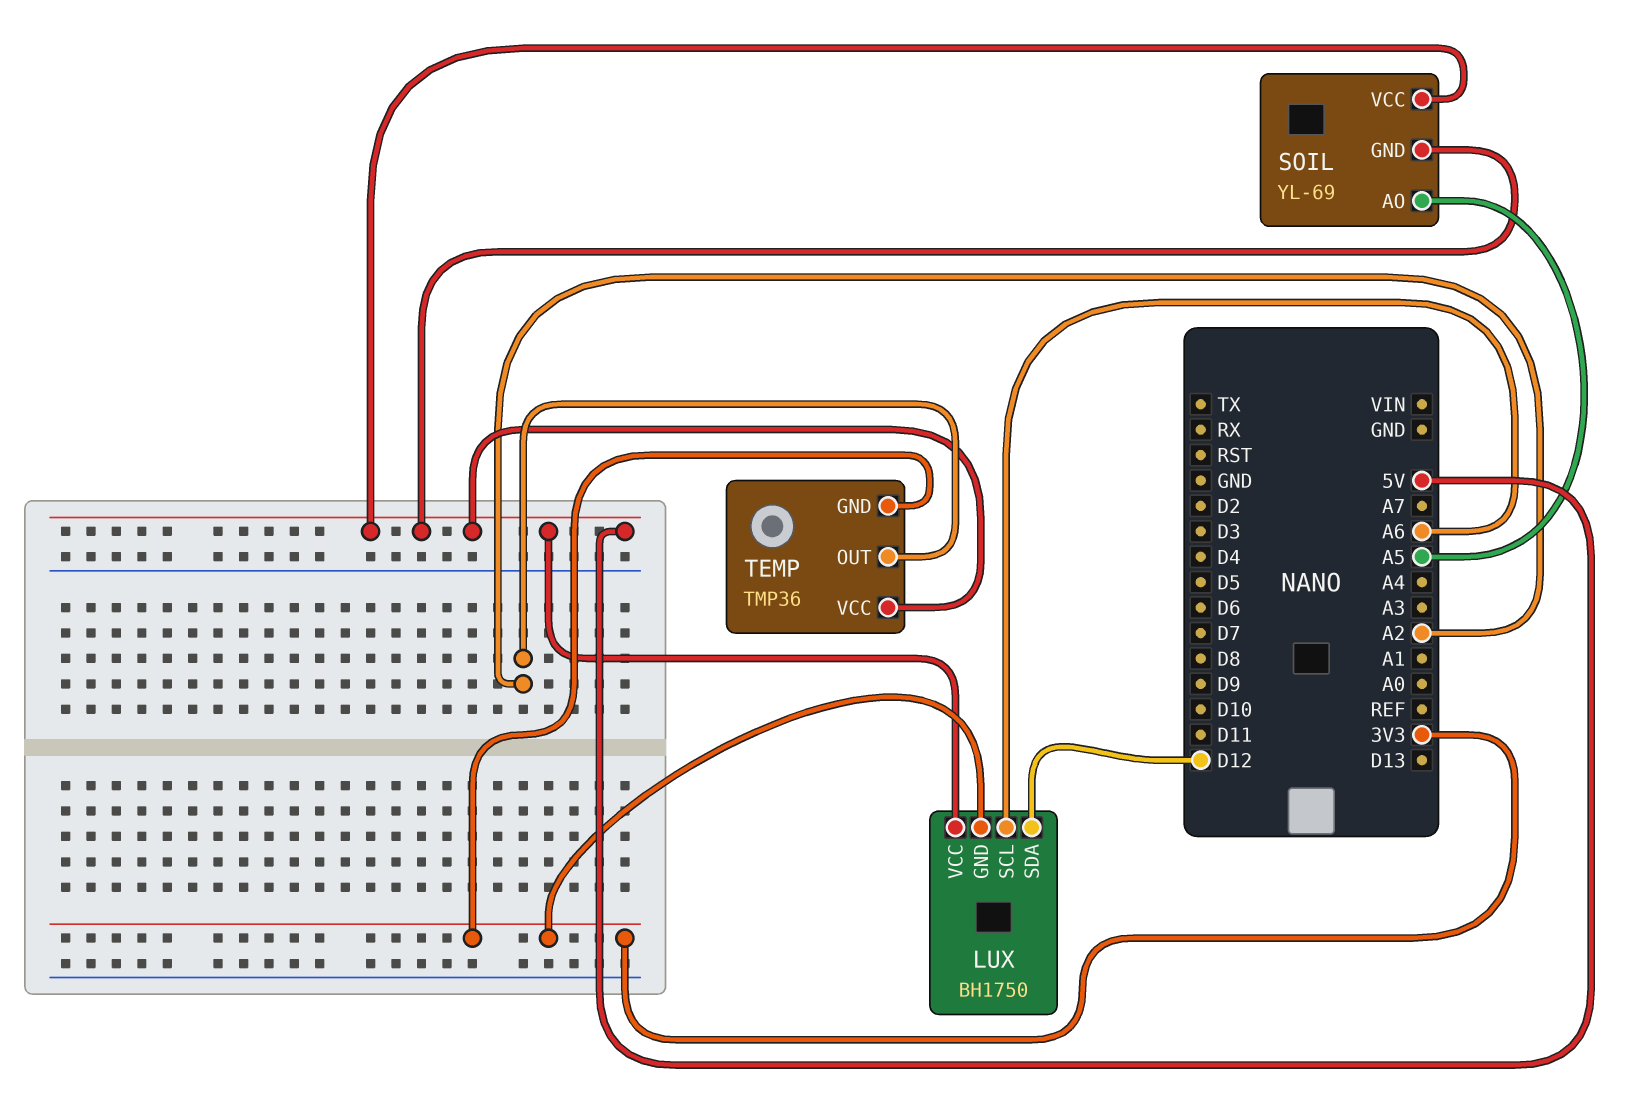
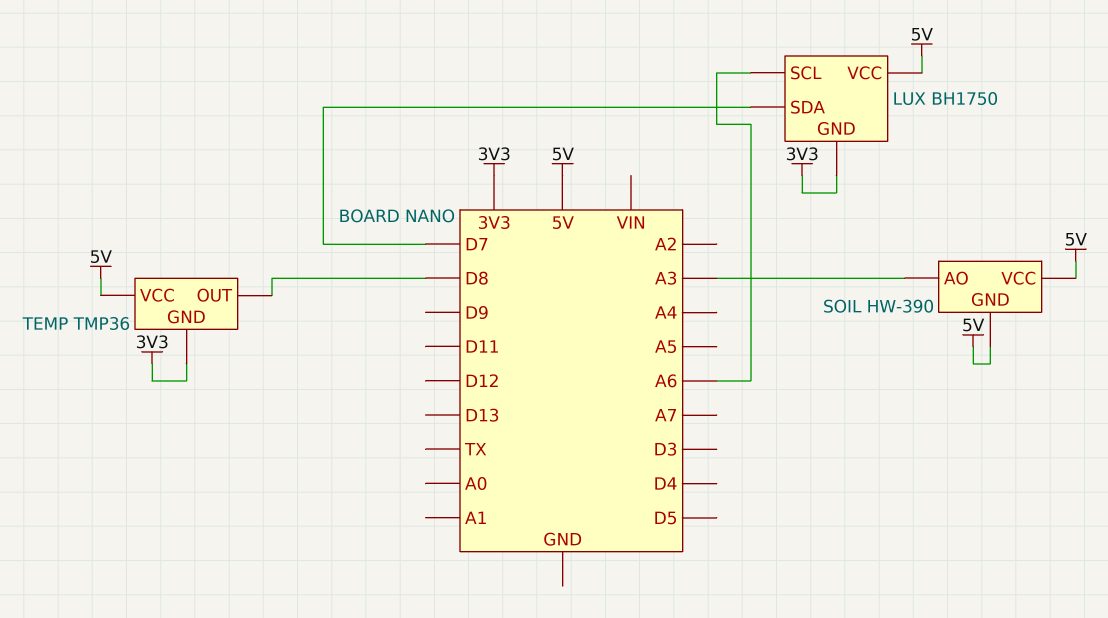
LUX pin SDA: D12 -> D7
SOIL: YL-69 -> HW-390
SOIL pin AO: A5 -> A3
TEMP pin OUT: A2 -> D8

